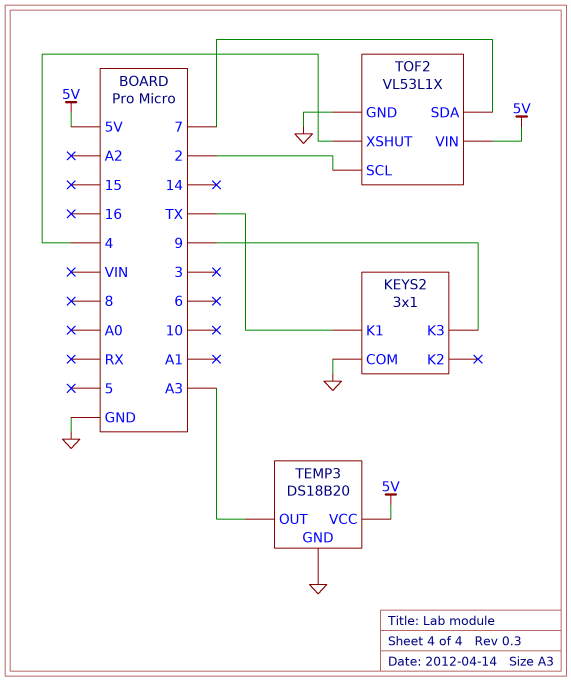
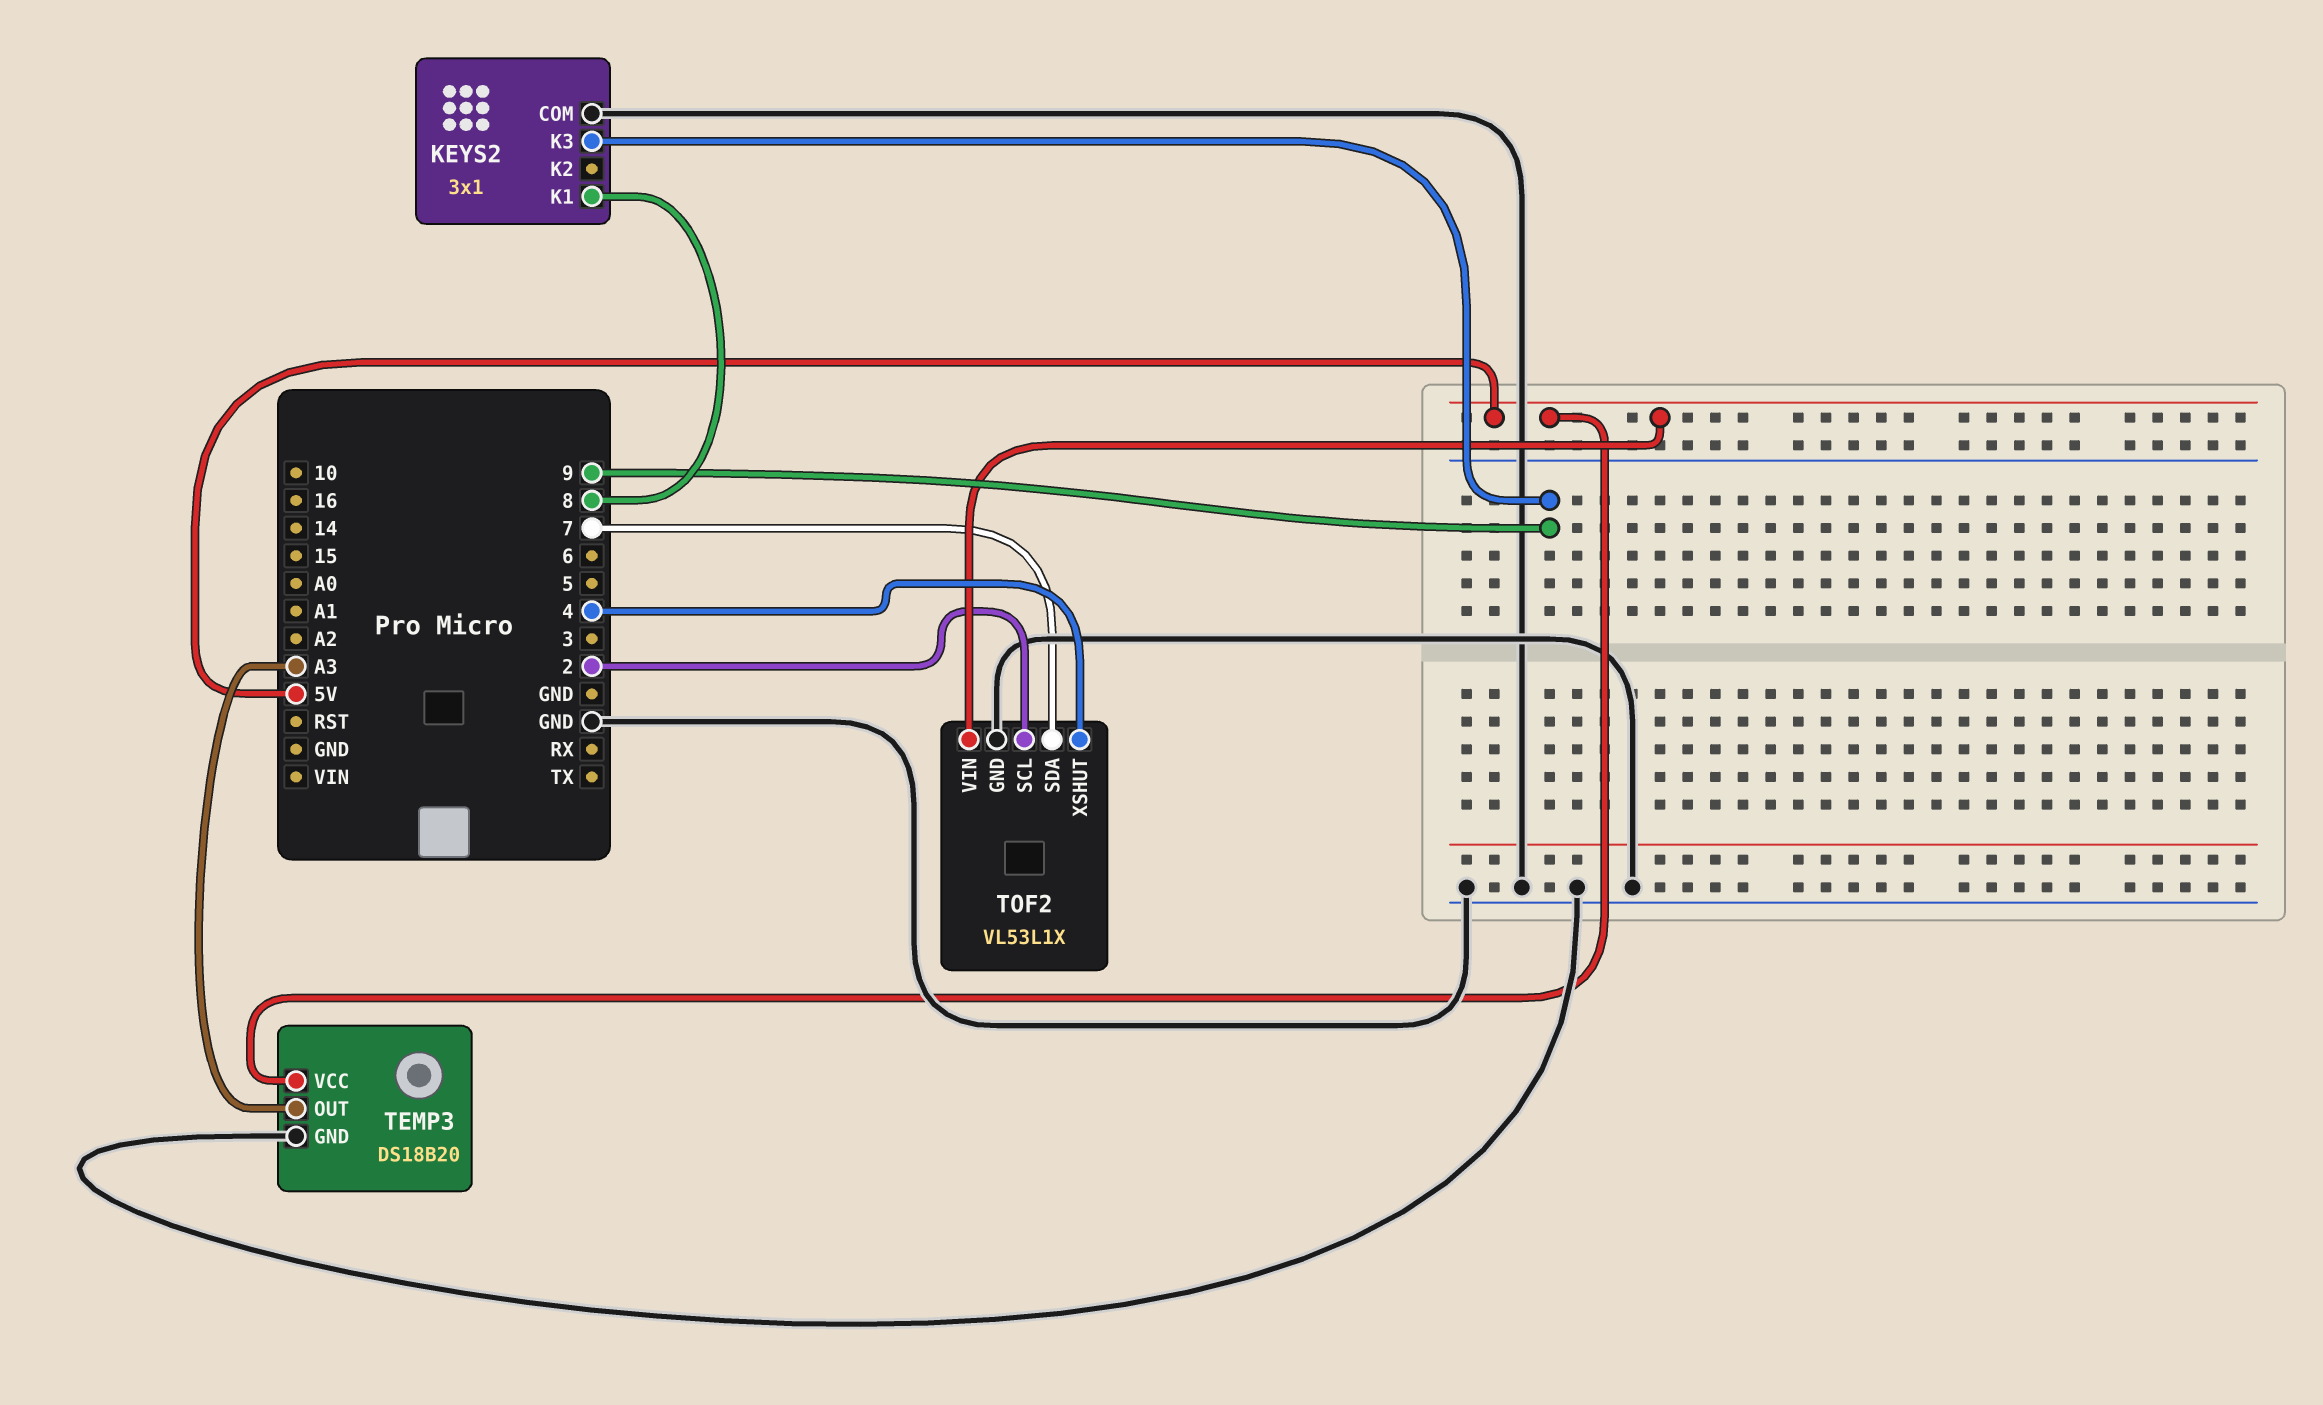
KEYS2 pin K1: TX -> 8

